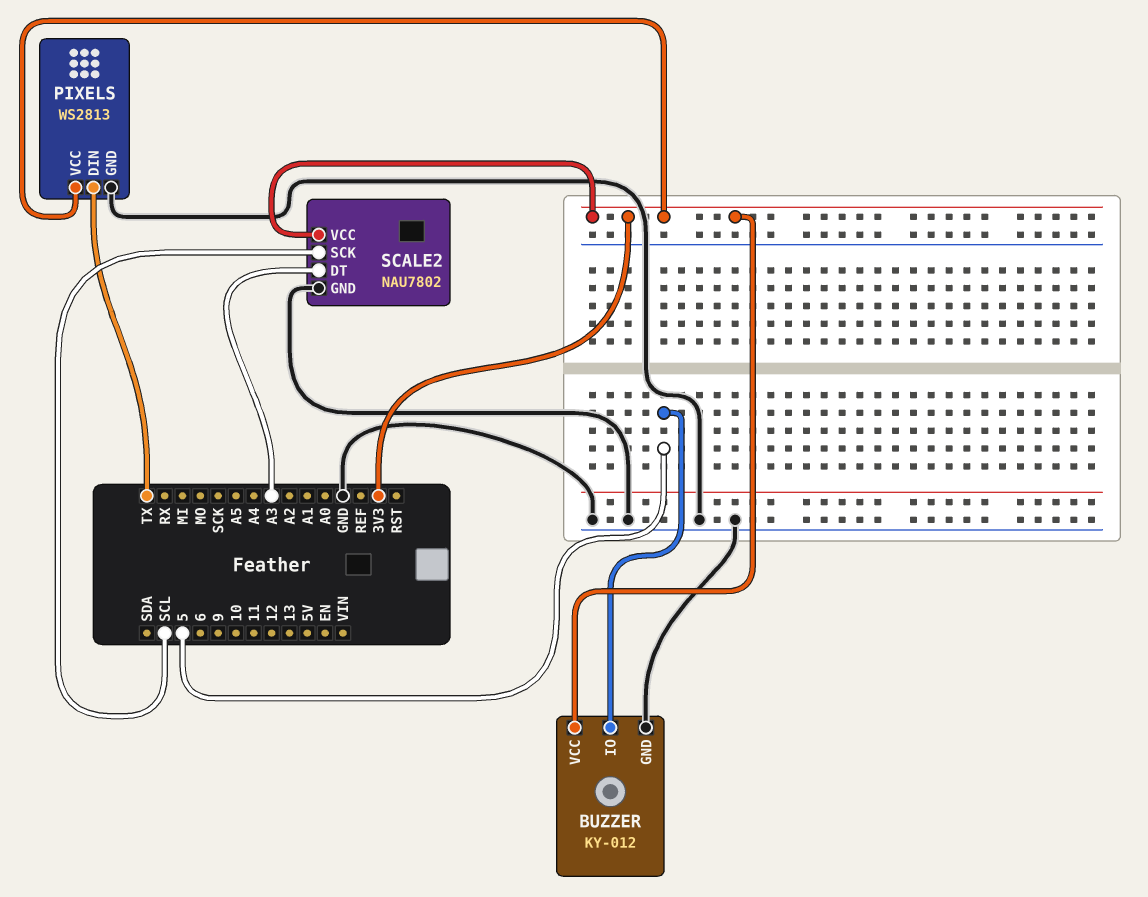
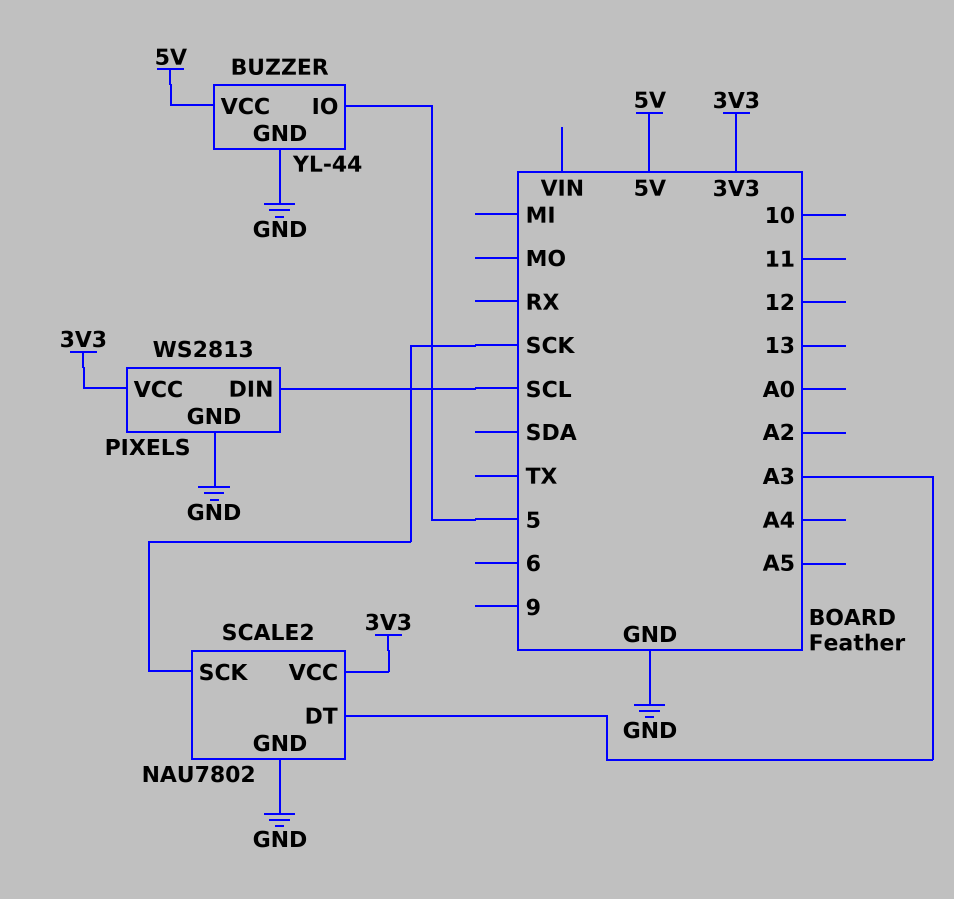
BUZZER: KY-012 -> YL-44
BUZZER pin VCC: 3V3 -> 5V
PIXELS pin DIN: TX -> SCL
SCALE2 pin SCK: SCL -> SCK

